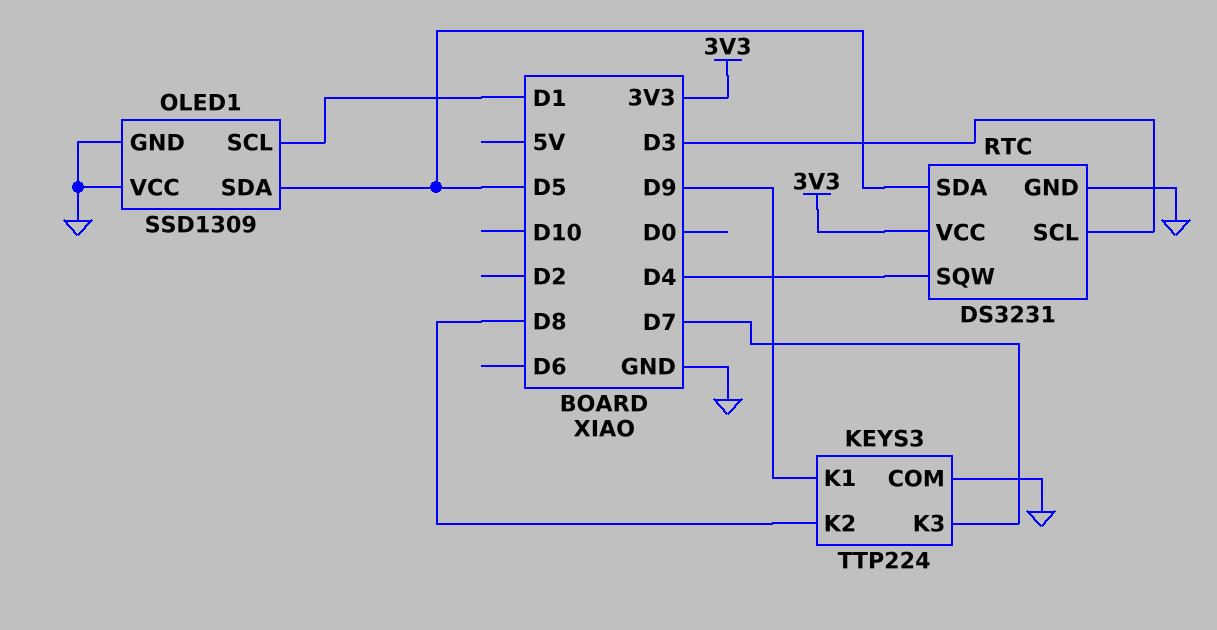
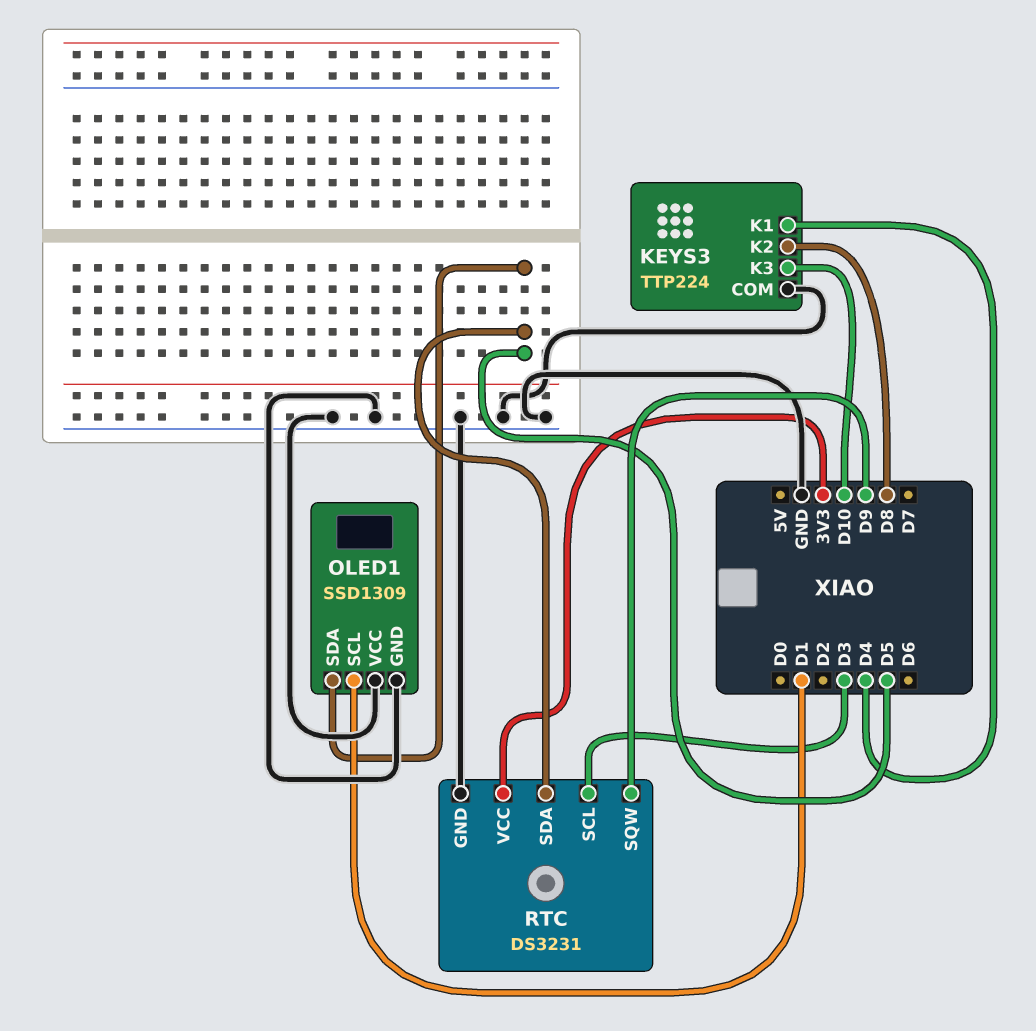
KEYS3 pin K1: D9 -> D4
KEYS3 pin K3: D7 -> D10
RTC pin SQW: D4 -> D9

